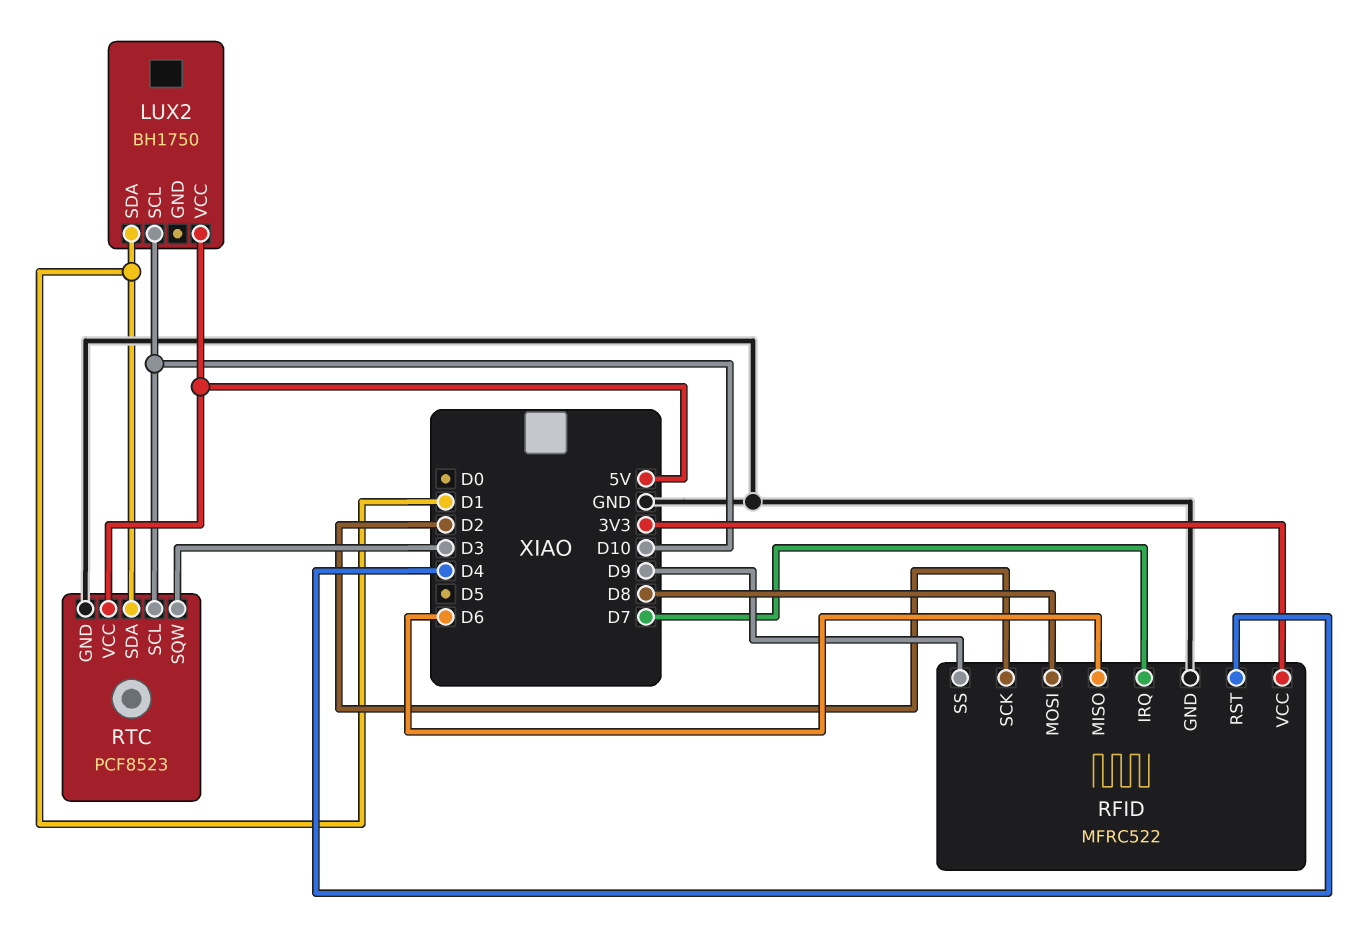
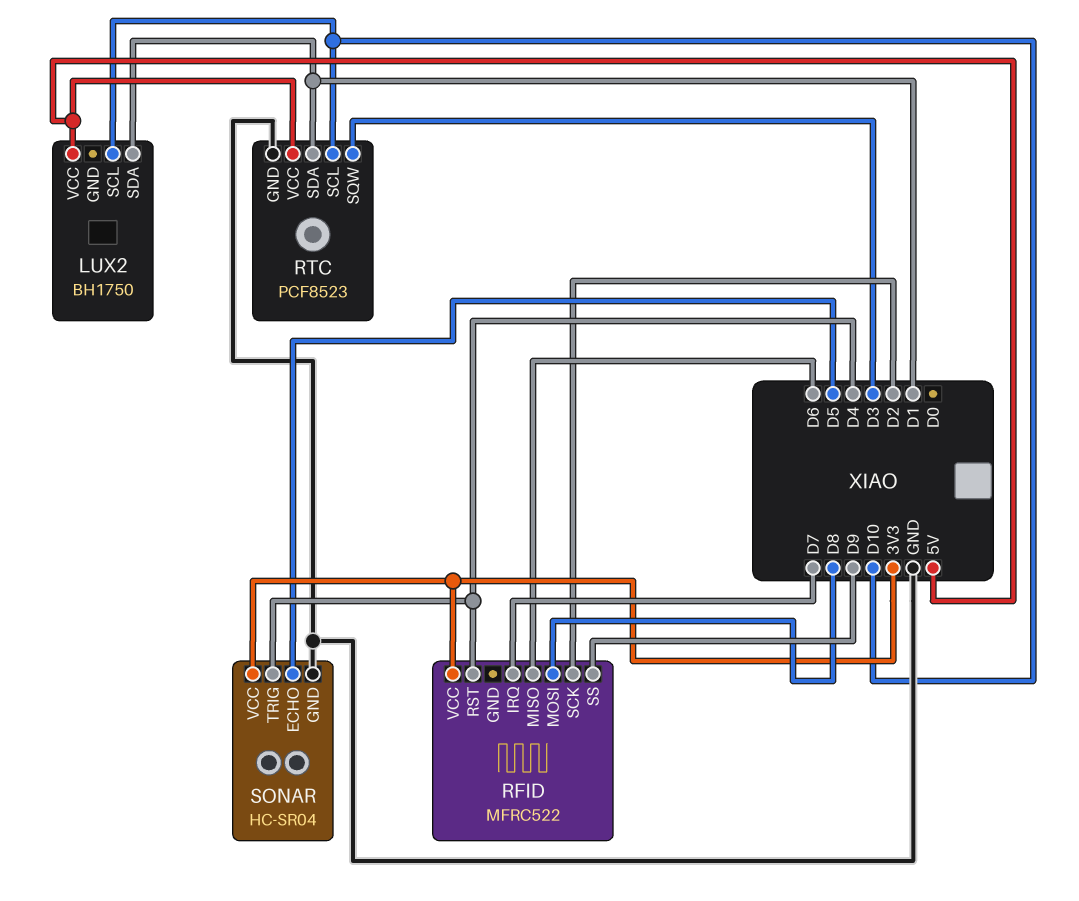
RFID pin GND: GND -> none
SONAR: none -> HC-SR04
SONAR pin ECHO: none -> D5
SONAR pin GND: none -> GND
SONAR pin TRIG: none -> D4
SONAR pin VCC: none -> 3V3

